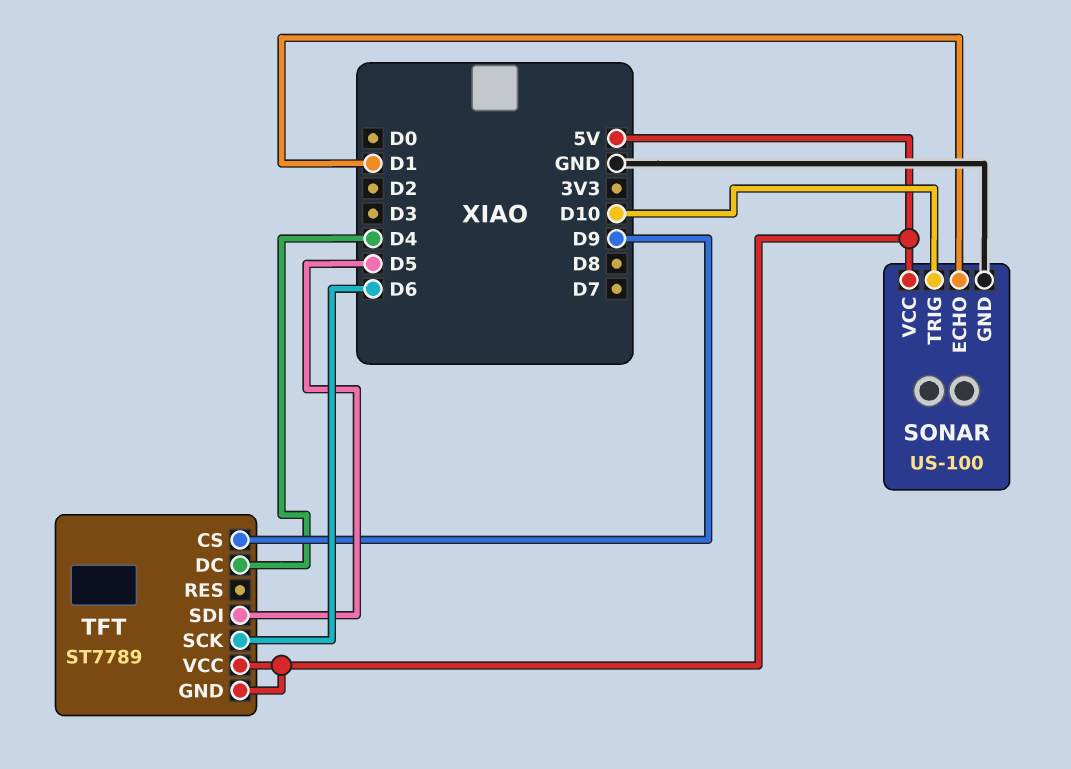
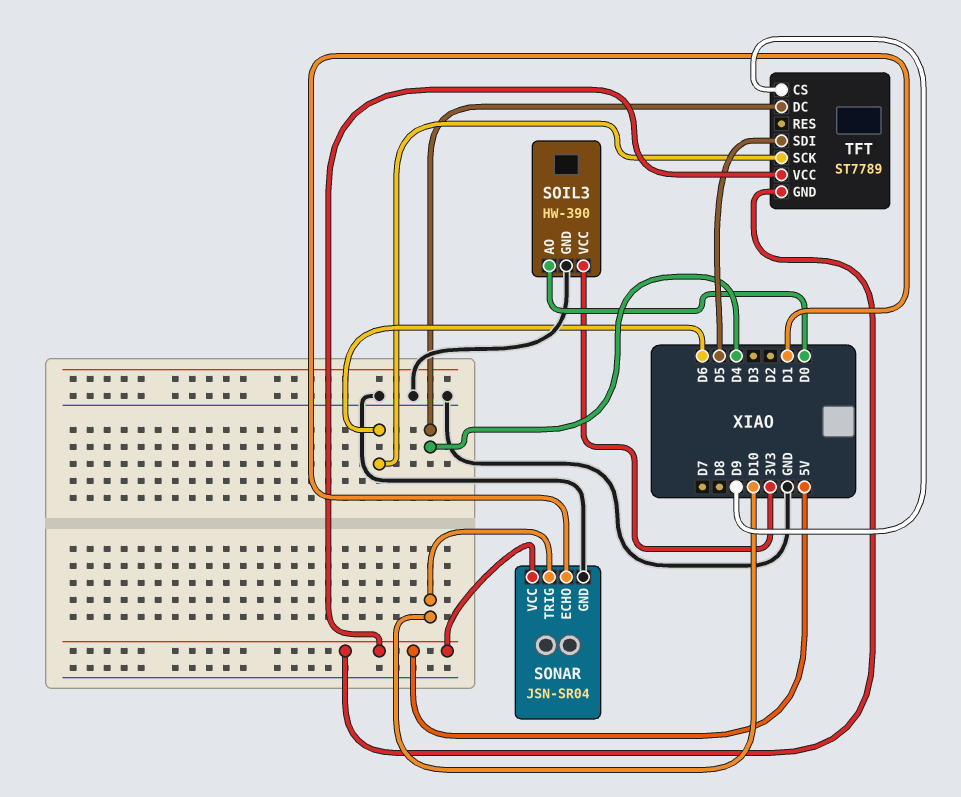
SOIL3: none -> HW-390
SOIL3 pin AO: none -> D0
SOIL3 pin GND: none -> GND
SOIL3 pin VCC: none -> 3V3
SONAR: US-100 -> JSN-SR04

